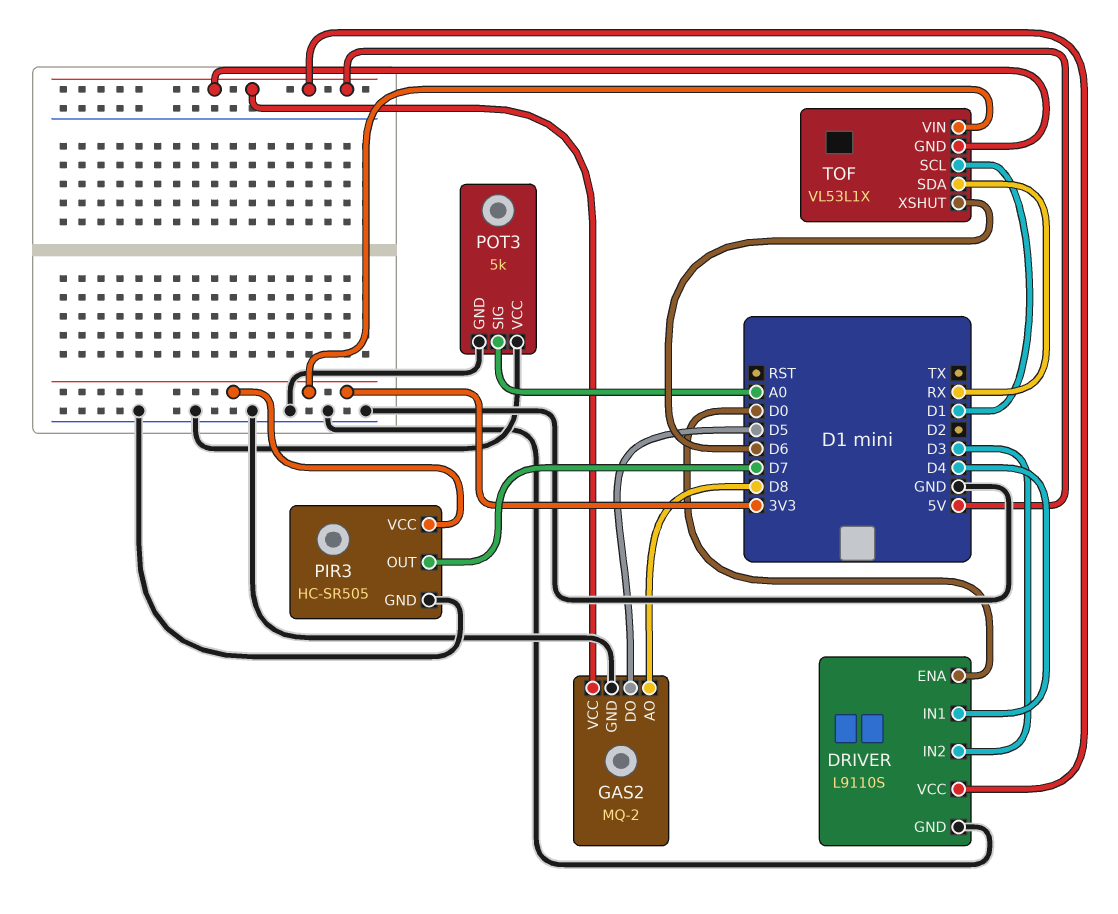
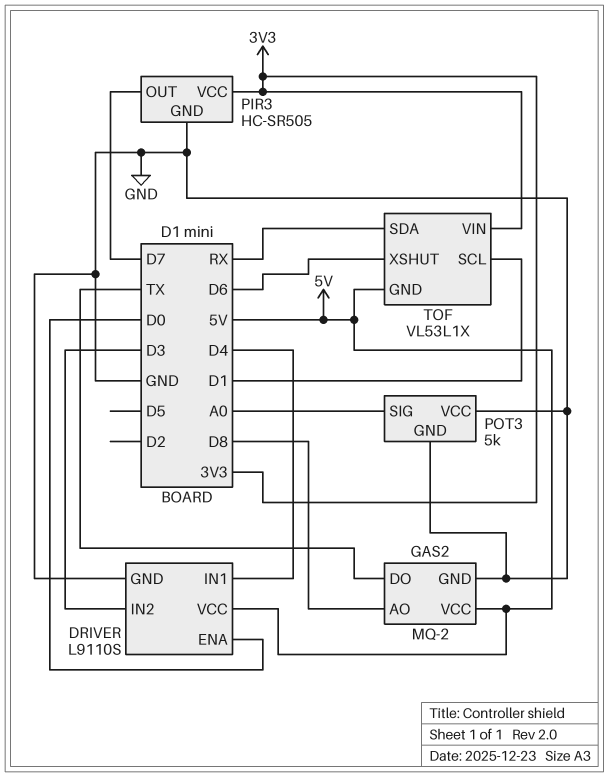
GAS2 pin DO: D5 -> TX

